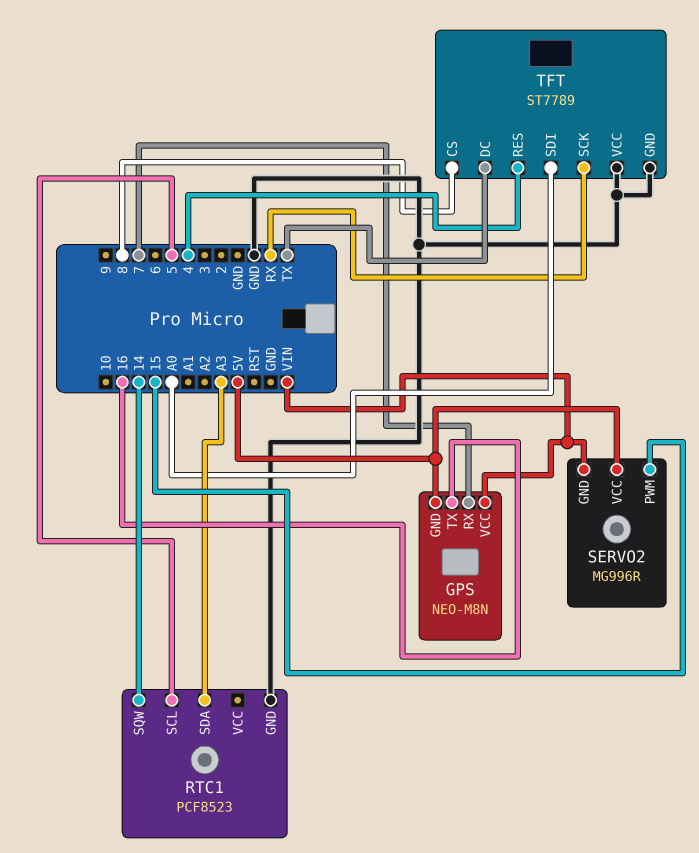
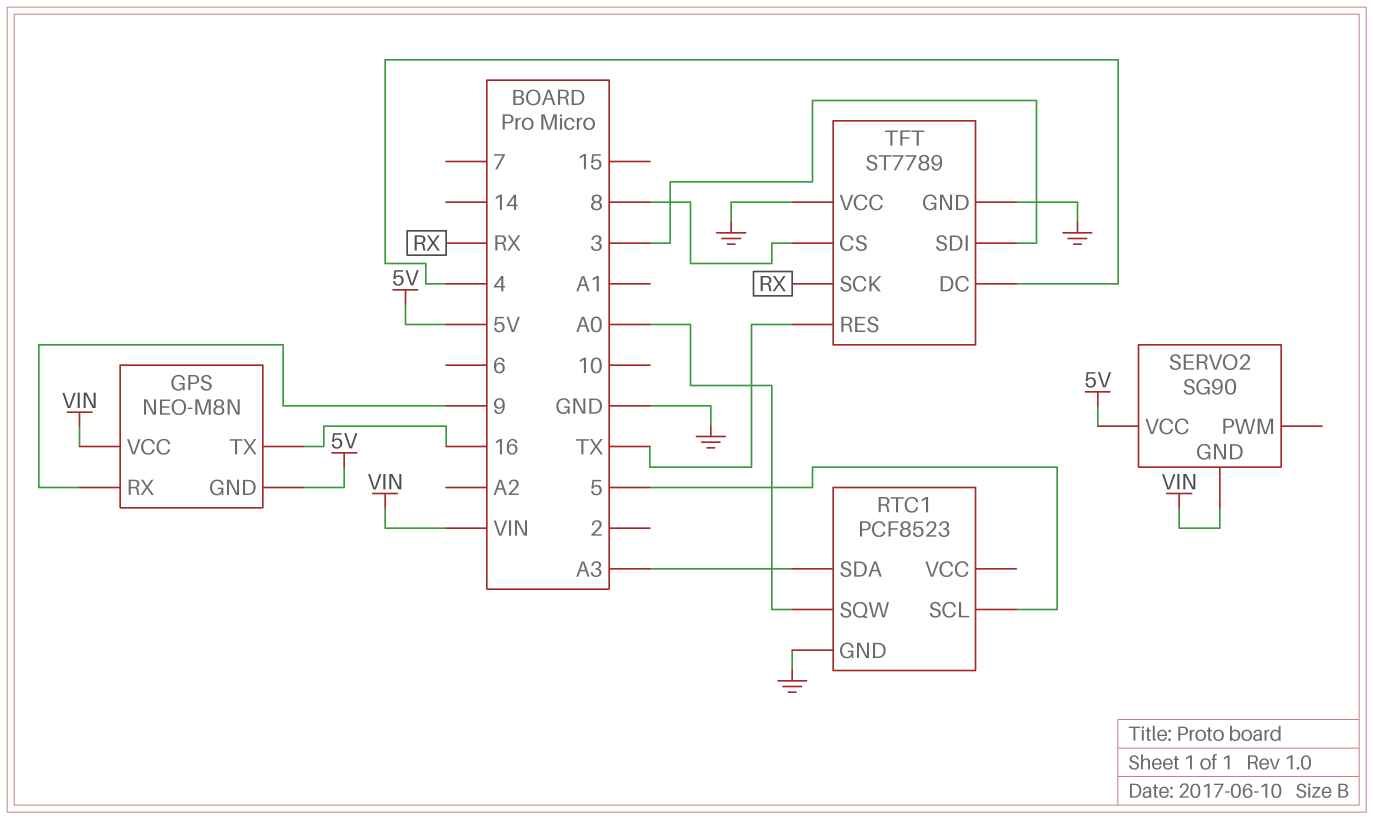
GPS pin RX: 7 -> 9
RTC1 pin SQW: 14 -> A0
SERVO2: MG996R -> SG90
SERVO2 pin PWM: 15 -> none
TFT pin DC: TX -> 4
TFT pin RES: 4 -> TX
TFT pin SDI: A0 -> 3

